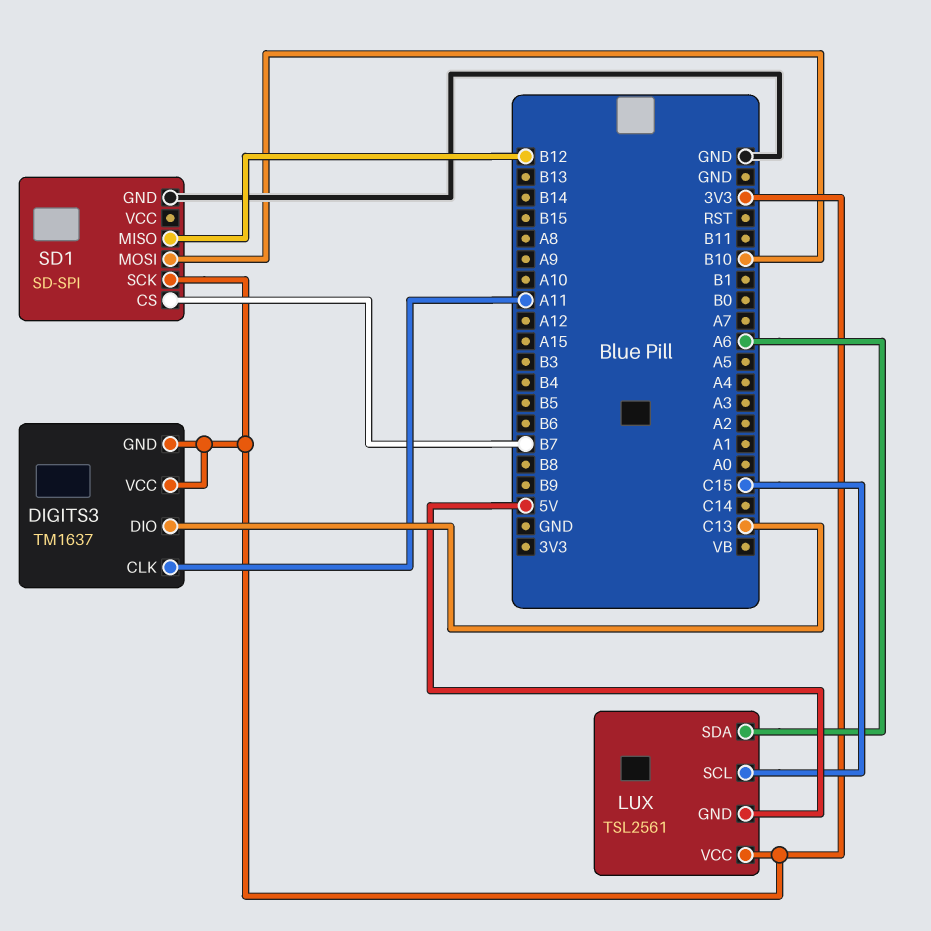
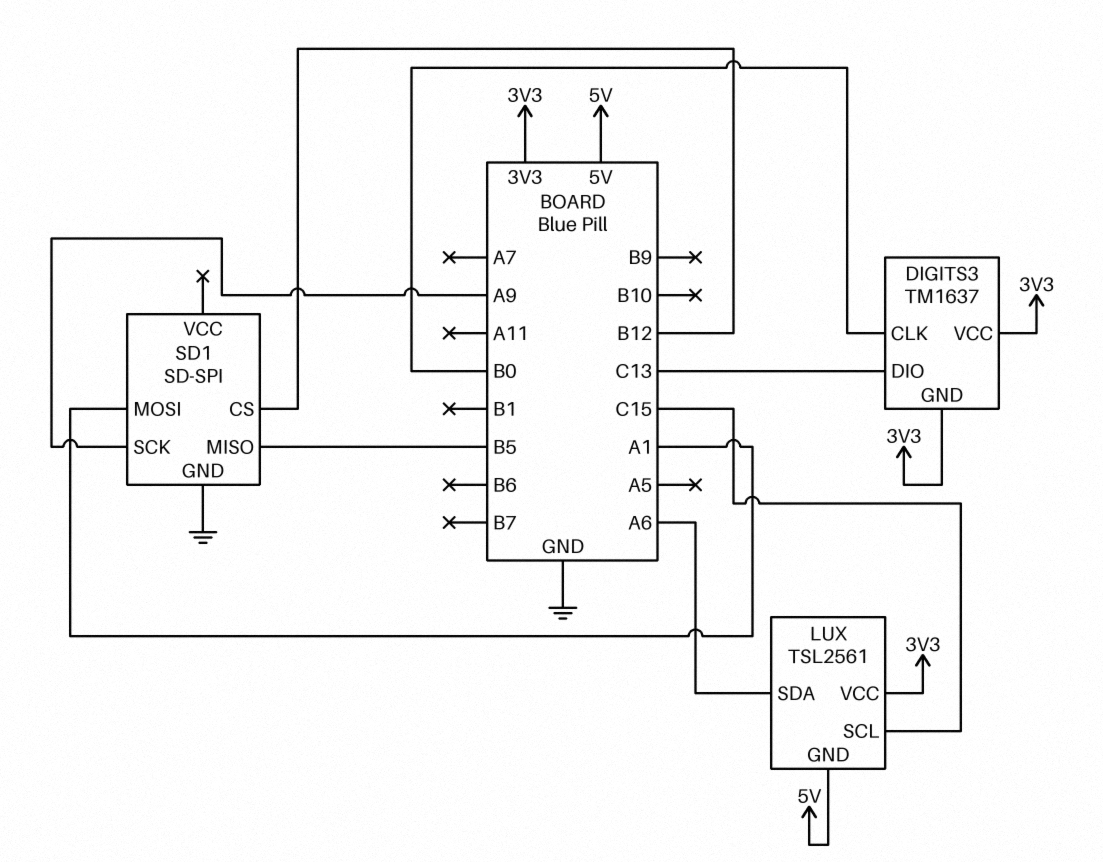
DIGITS3 pin CLK: A11 -> B0
SD1 pin CS: B7 -> B12
SD1 pin MISO: B12 -> B5
SD1 pin MOSI: B10 -> A1
SD1 pin SCK: 3V3 -> A9

